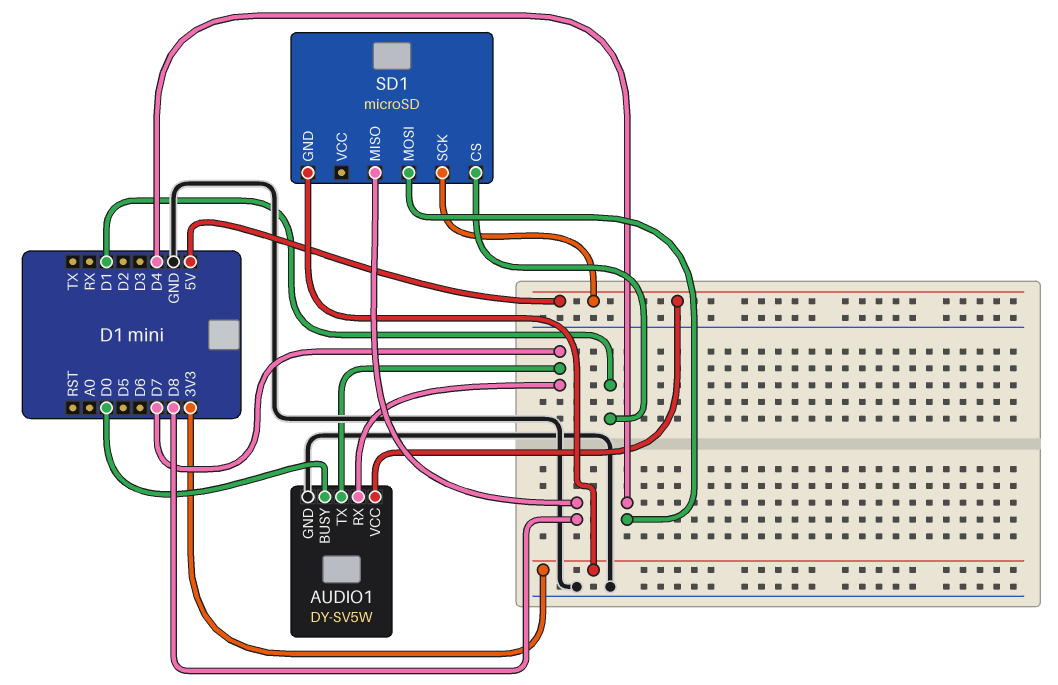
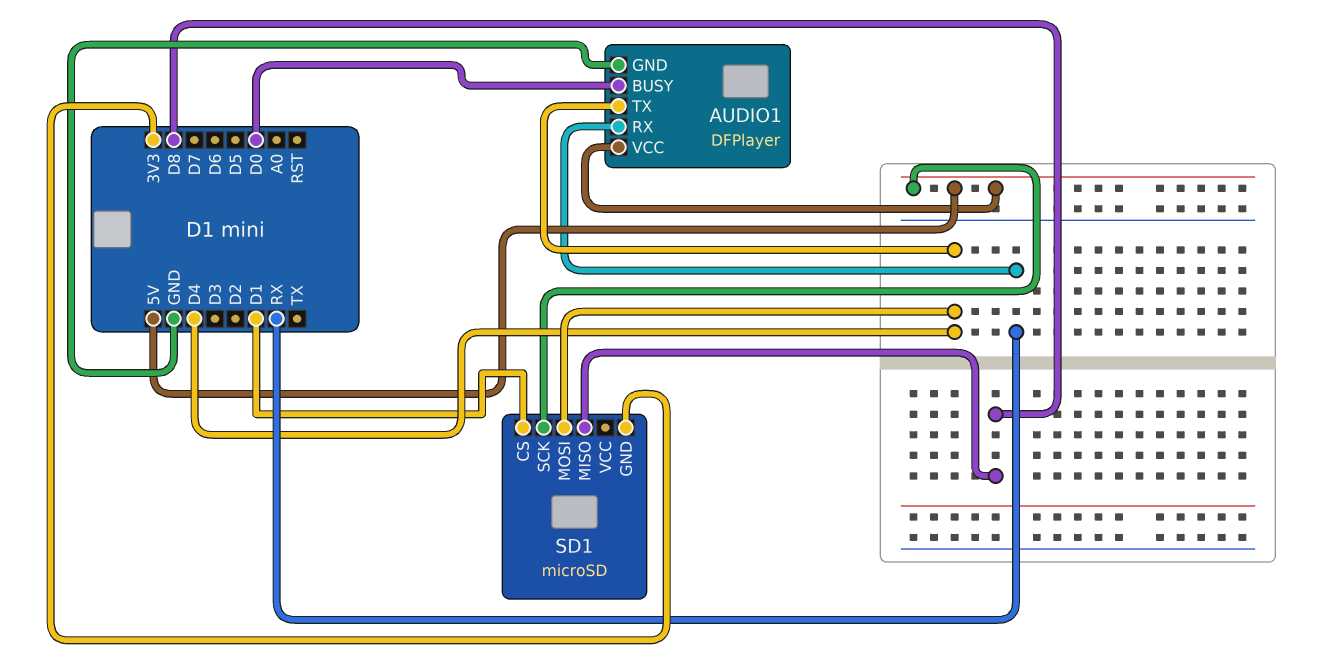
AUDIO1: DY-SV5W -> DFPlayer
AUDIO1 pin RX: D7 -> RX
AUDIO1 pin TX: D7 -> D4

